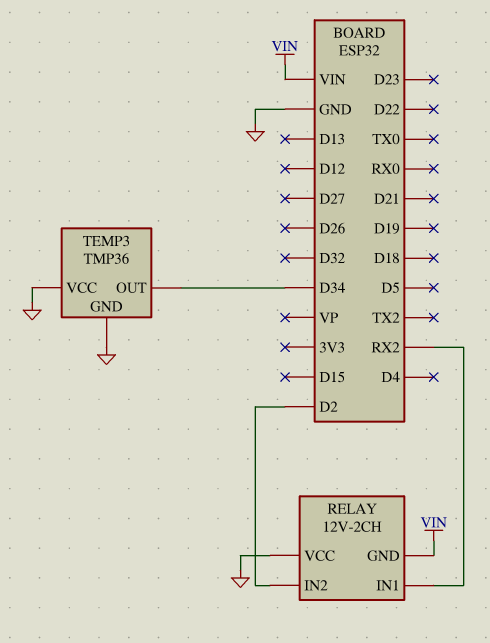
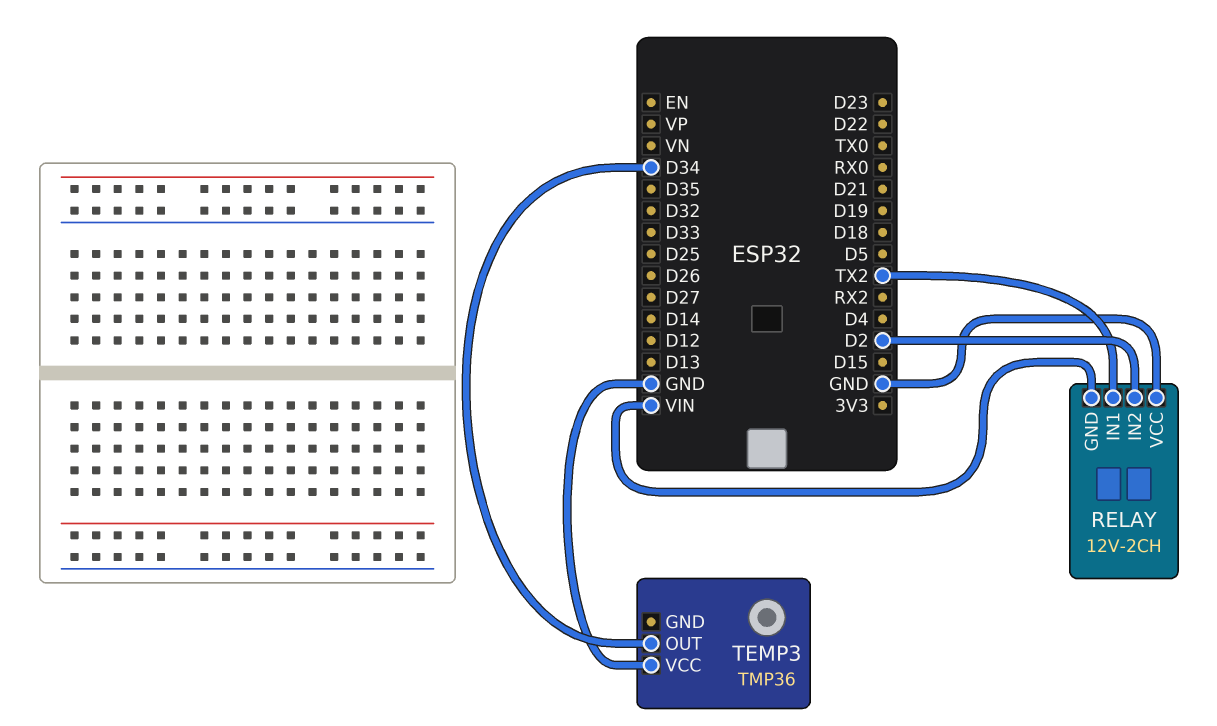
RELAY pin IN1: RX2 -> TX2
TEMP3 pin GND: GND -> none

